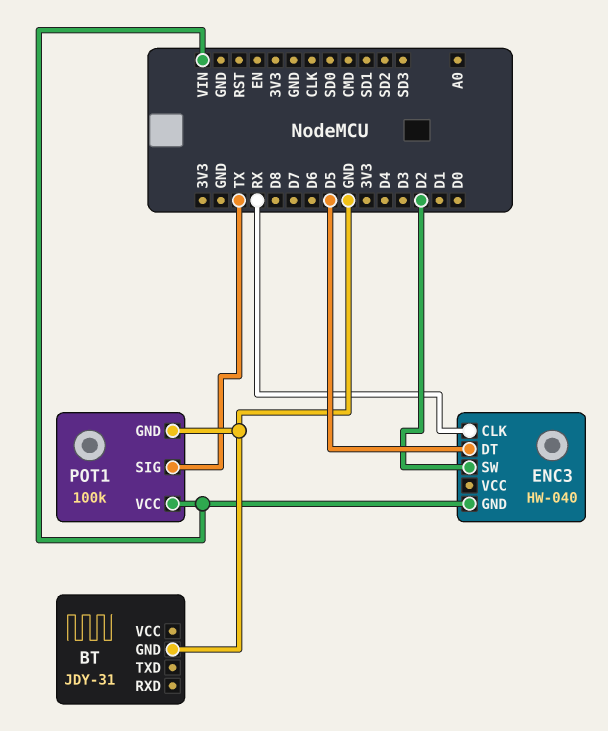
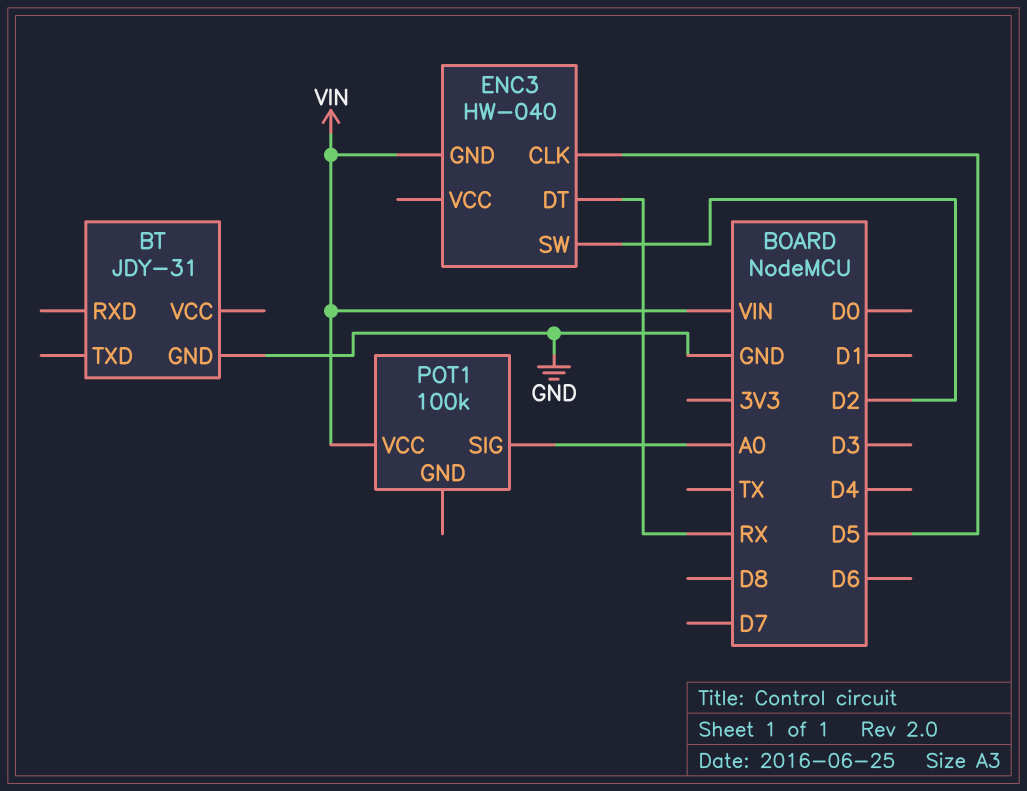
ENC3 pin CLK: RX -> D5
ENC3 pin DT: D5 -> RX
POT1 pin GND: GND -> none
POT1 pin SIG: TX -> A0

